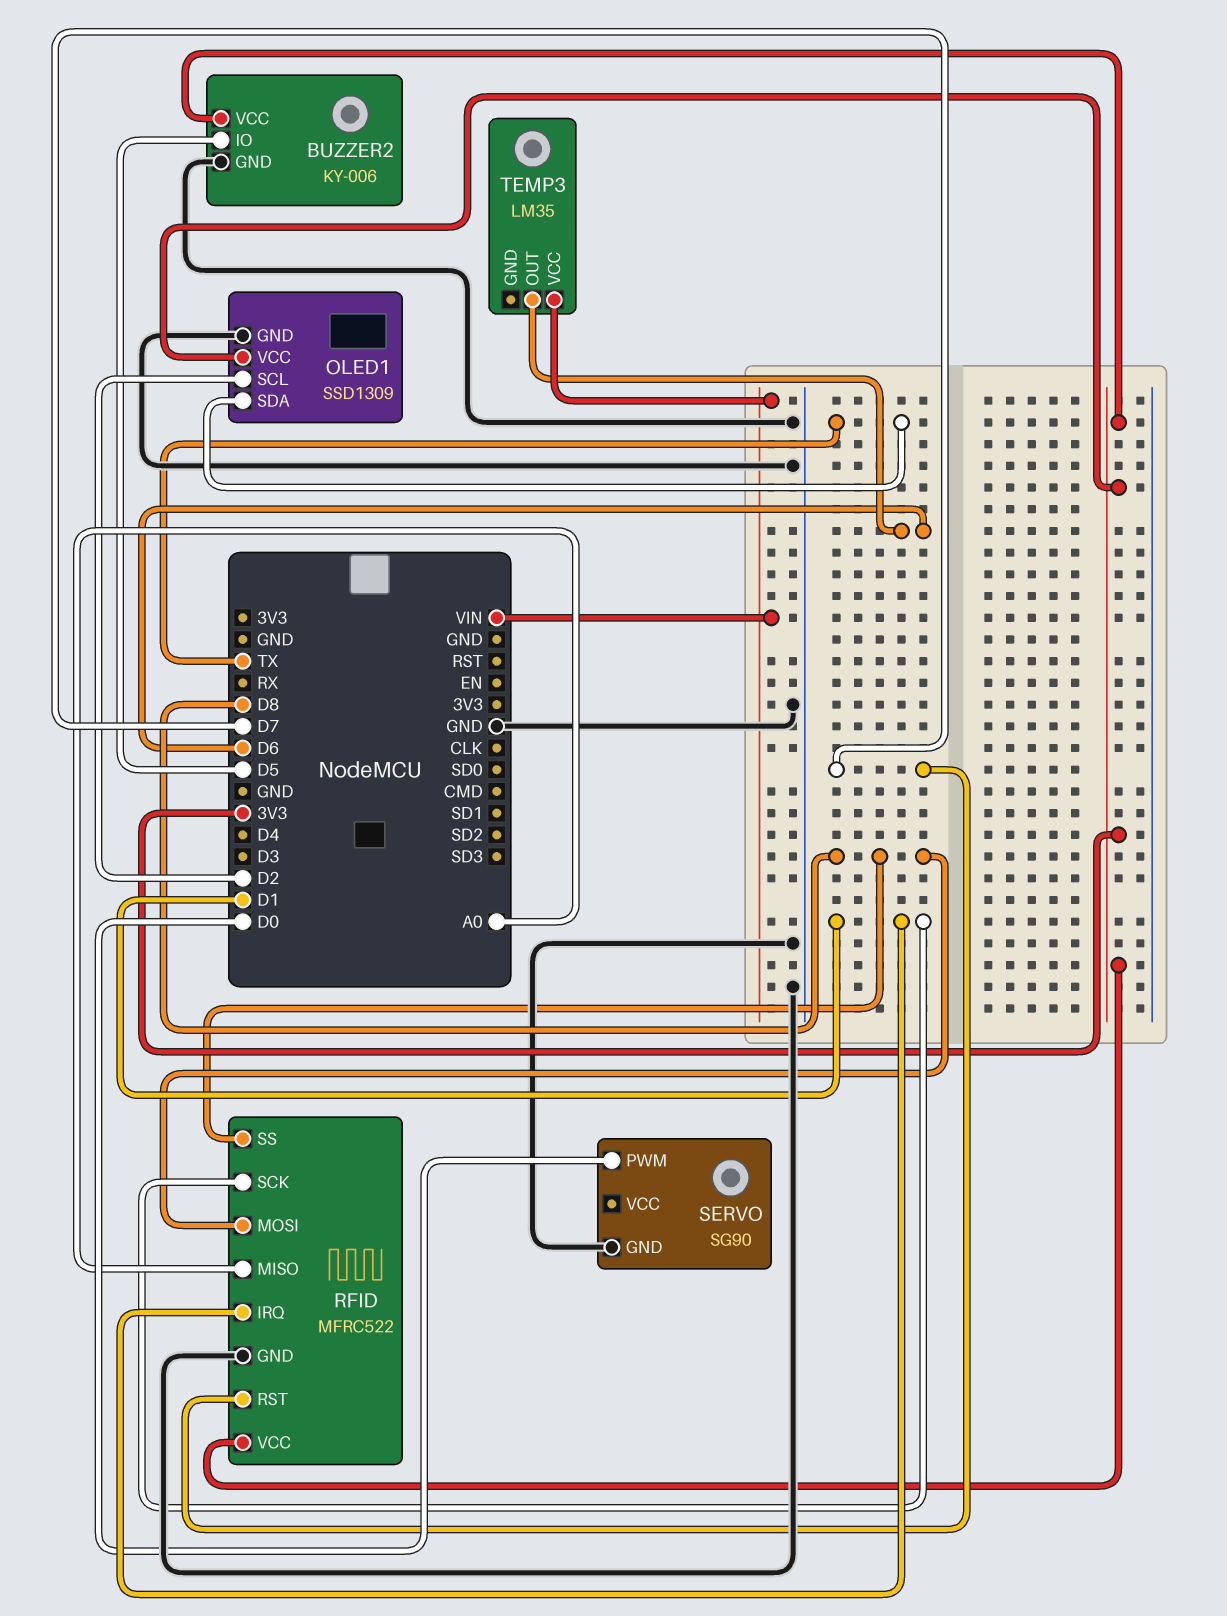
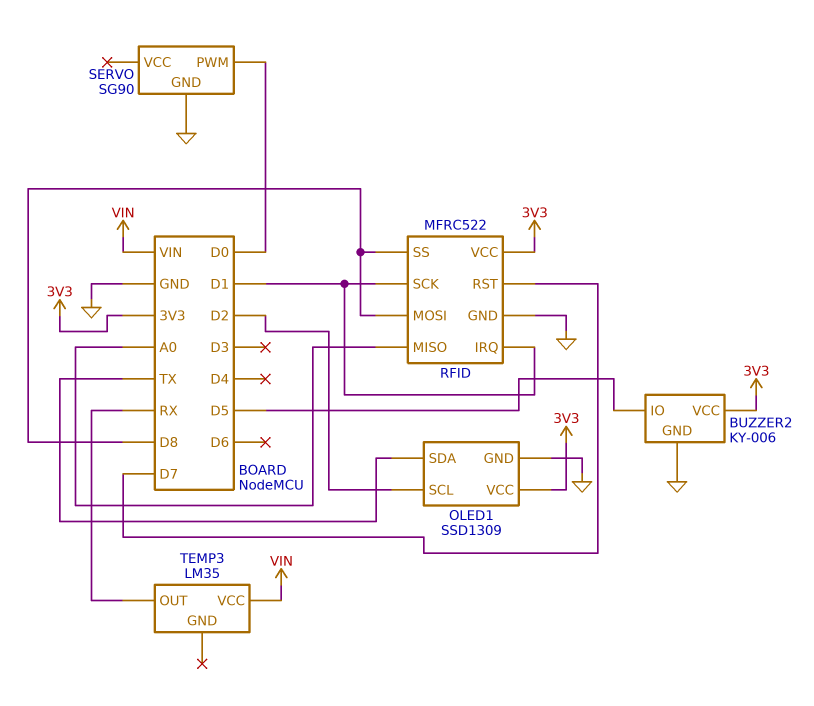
TEMP3 pin OUT: D6 -> RX

